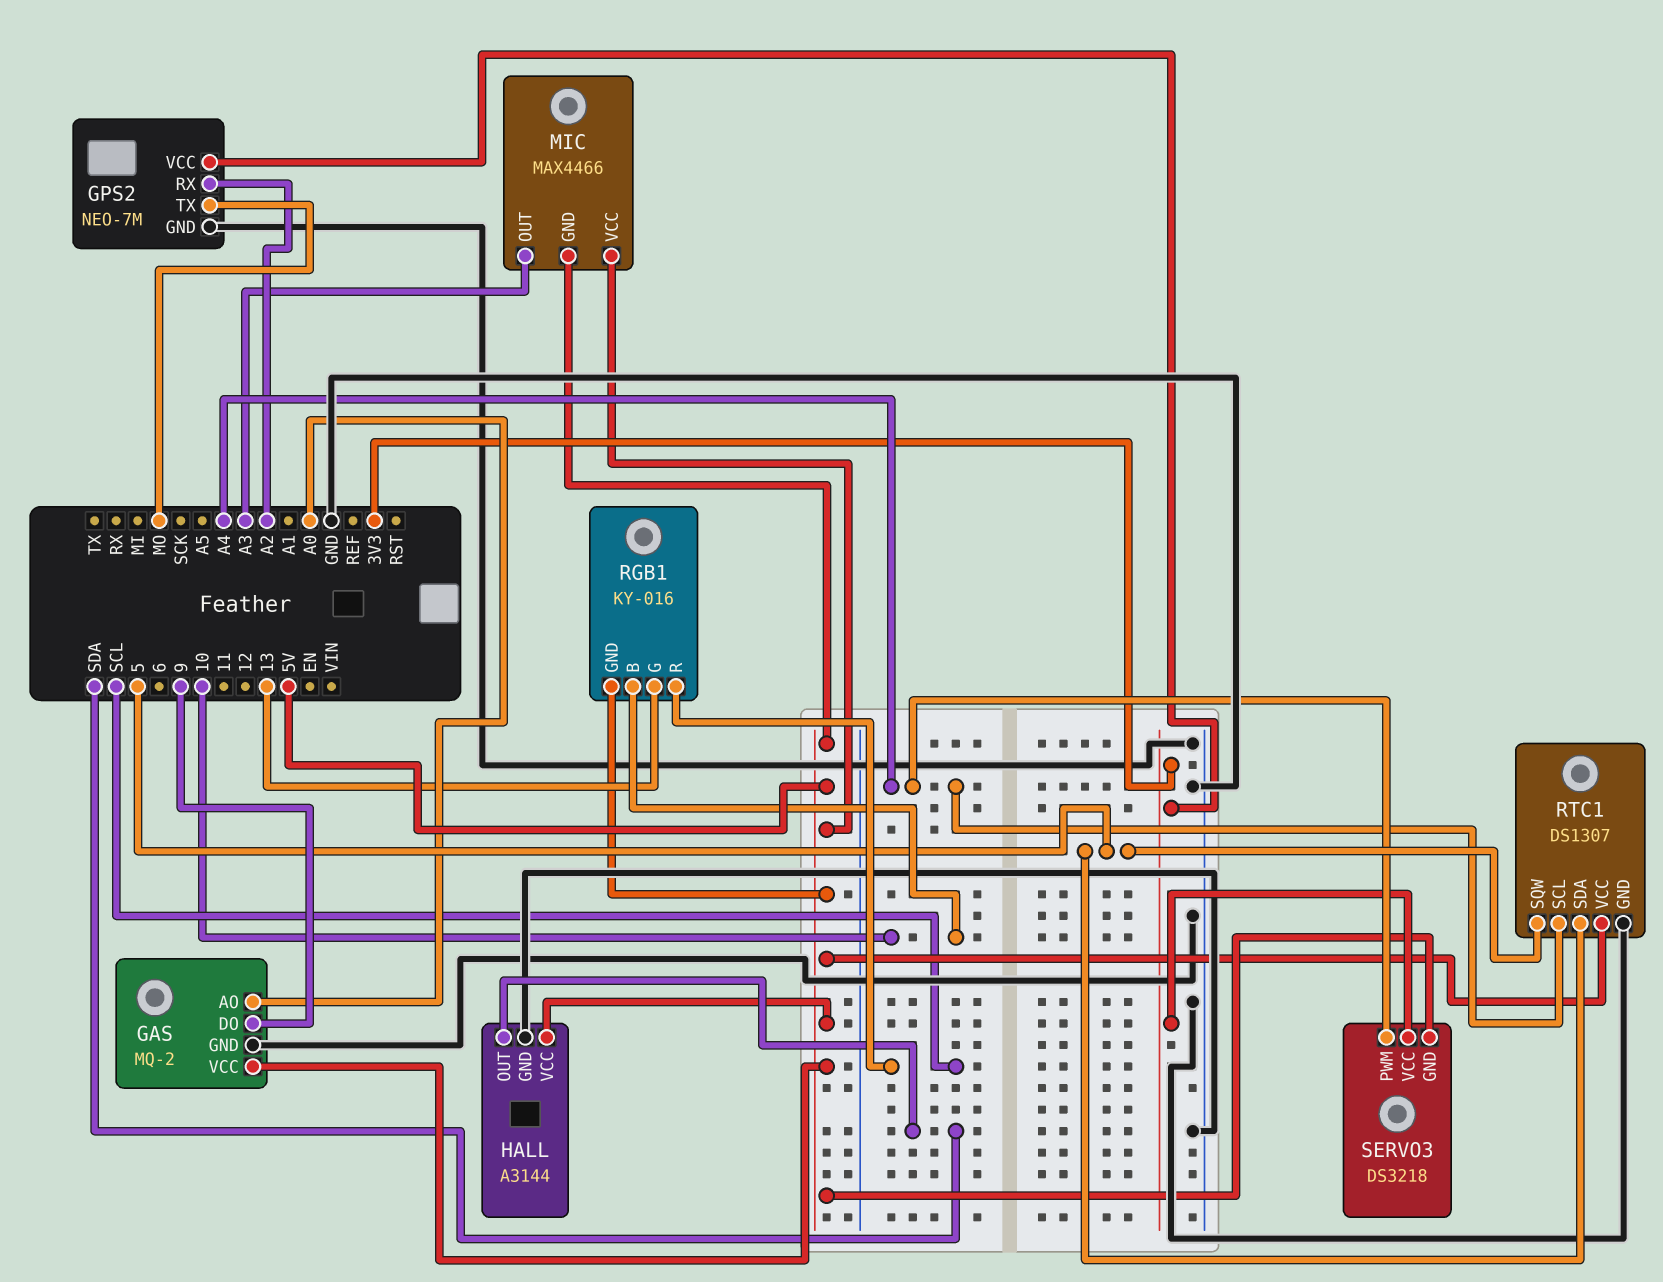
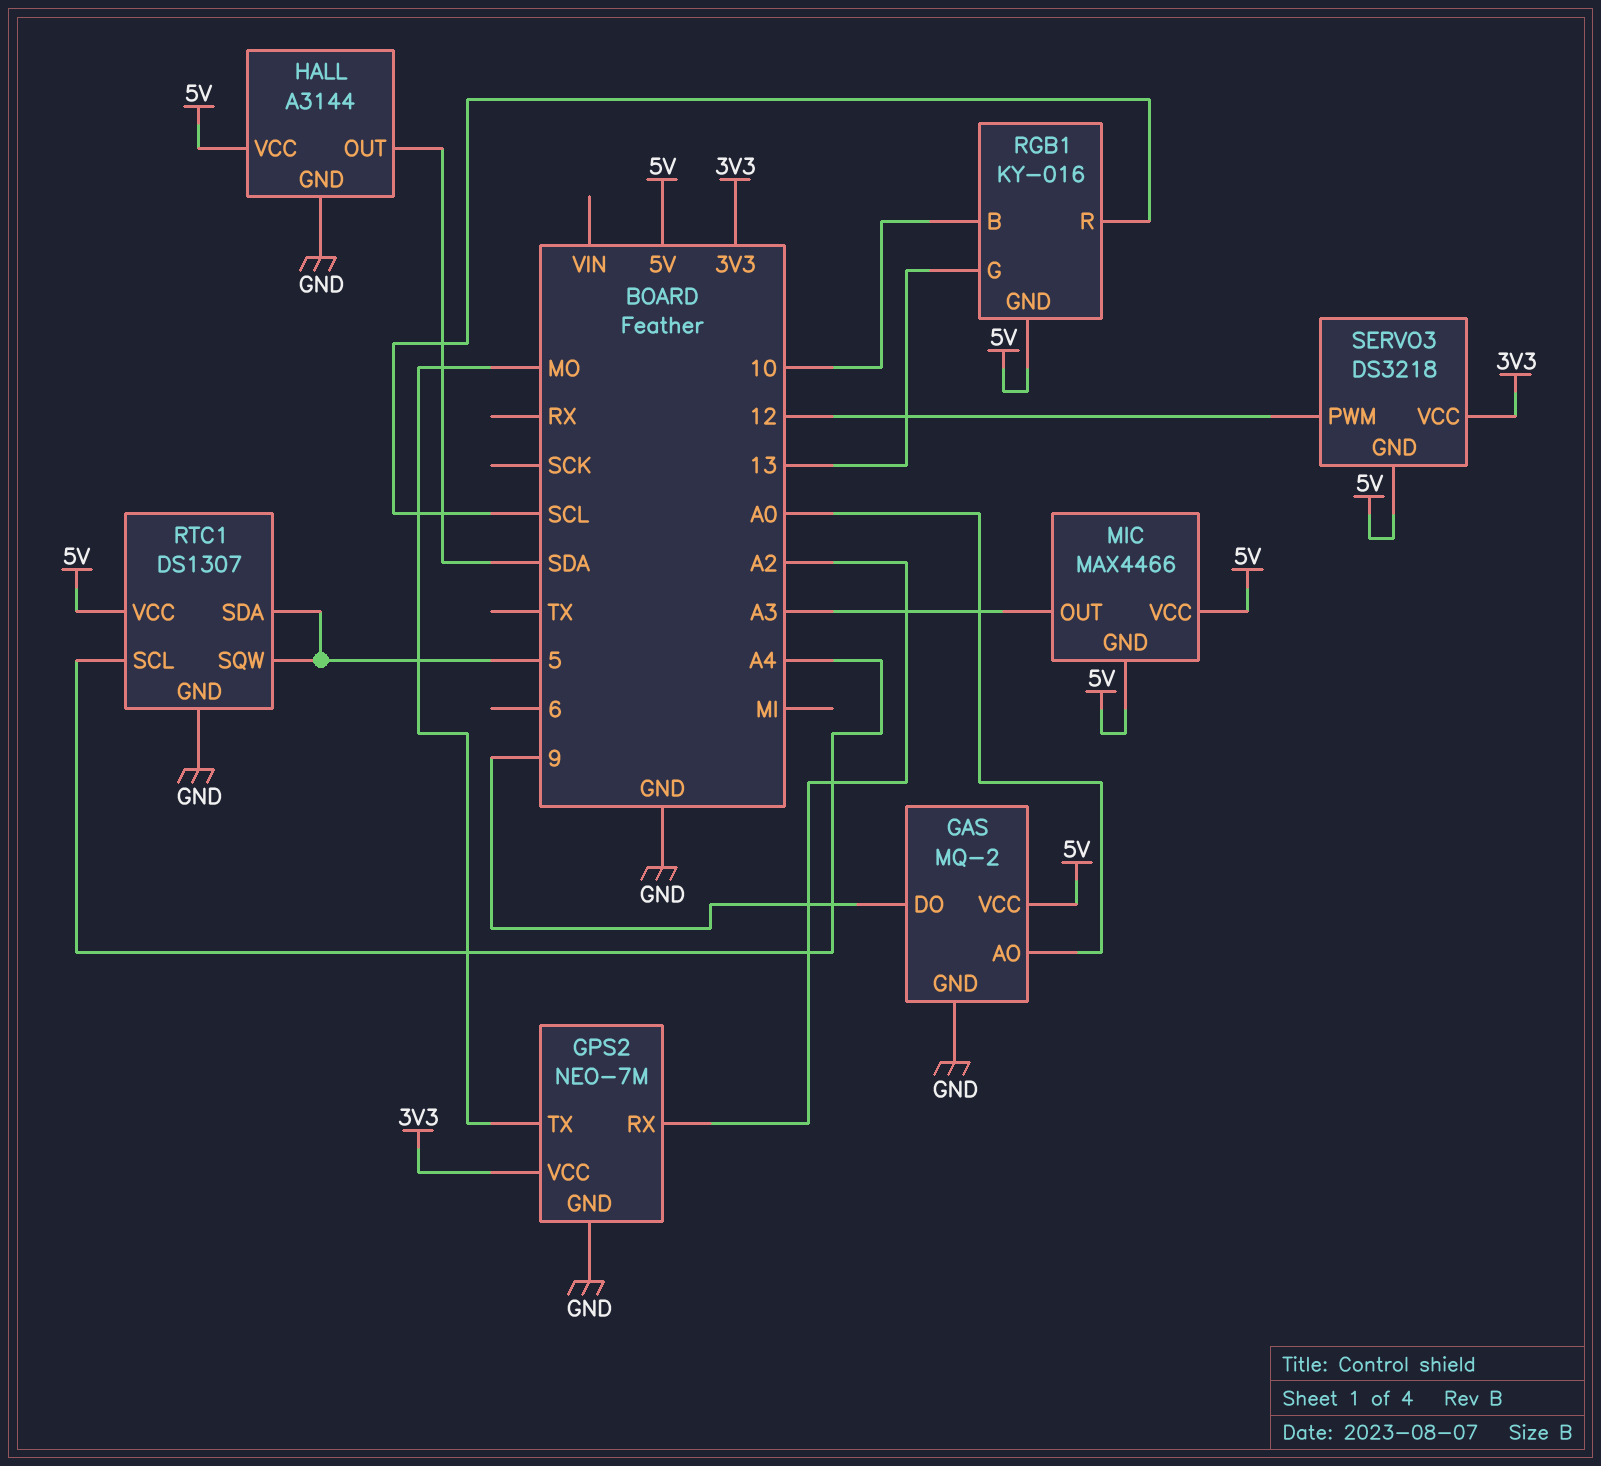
SERVO3 pin PWM: A4 -> 12

